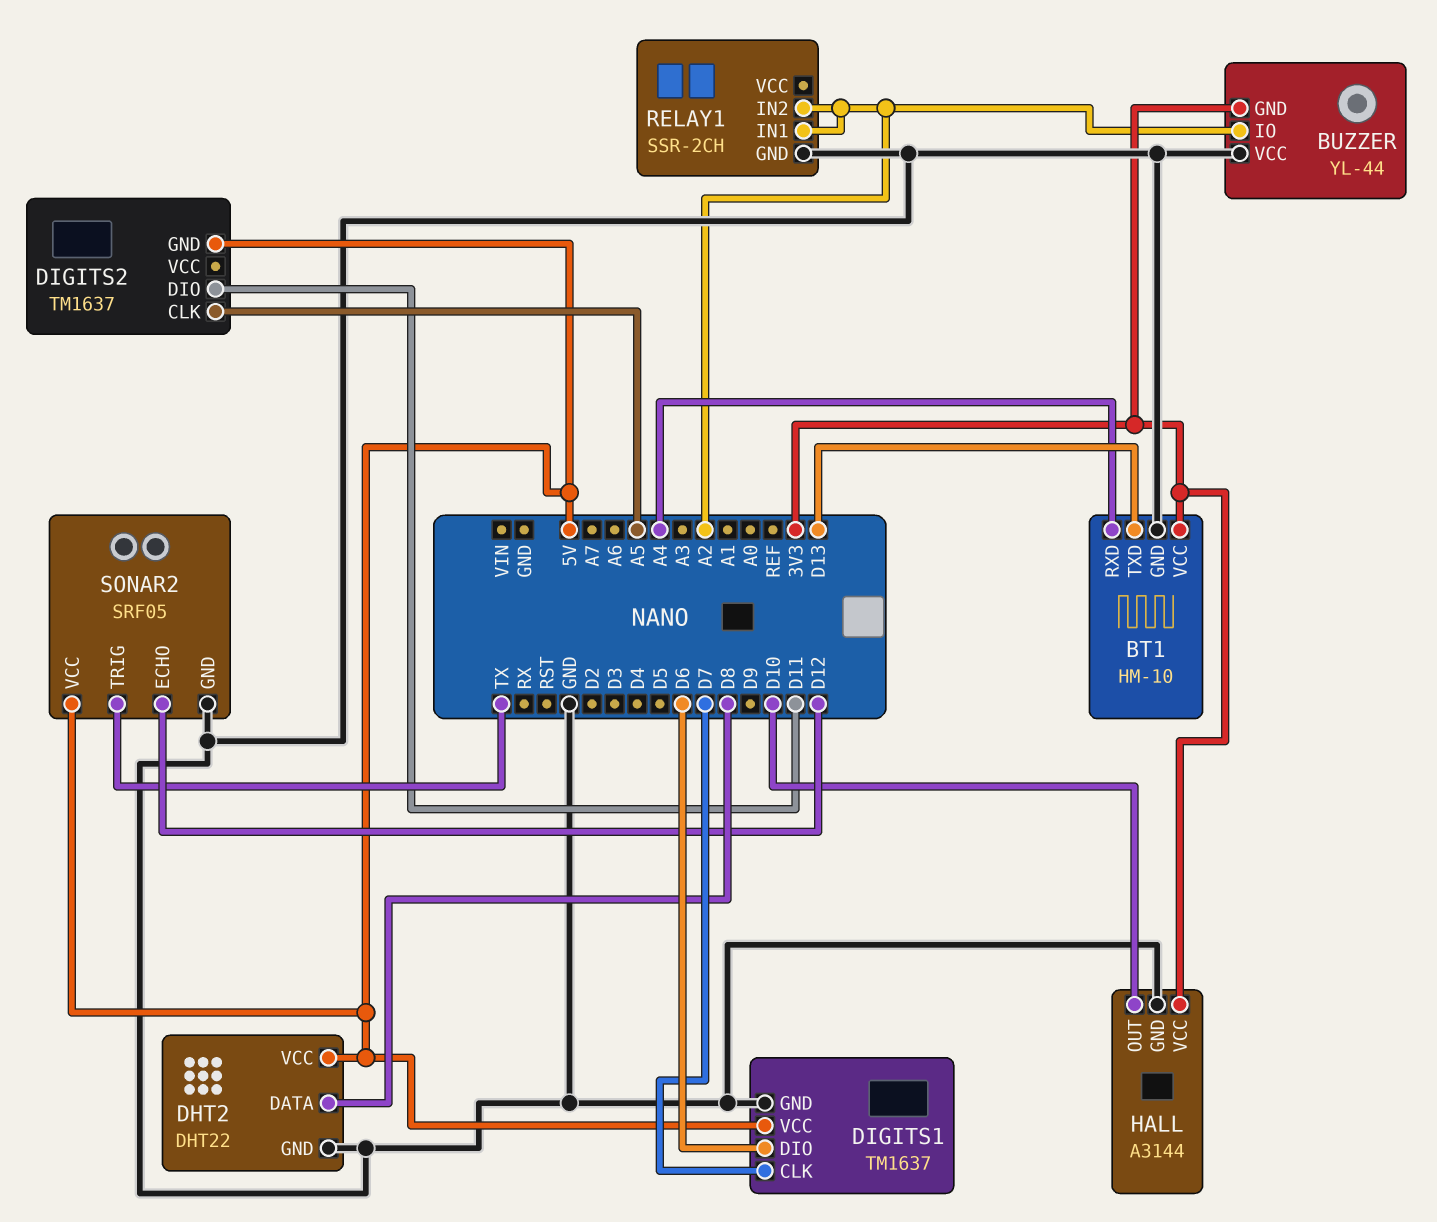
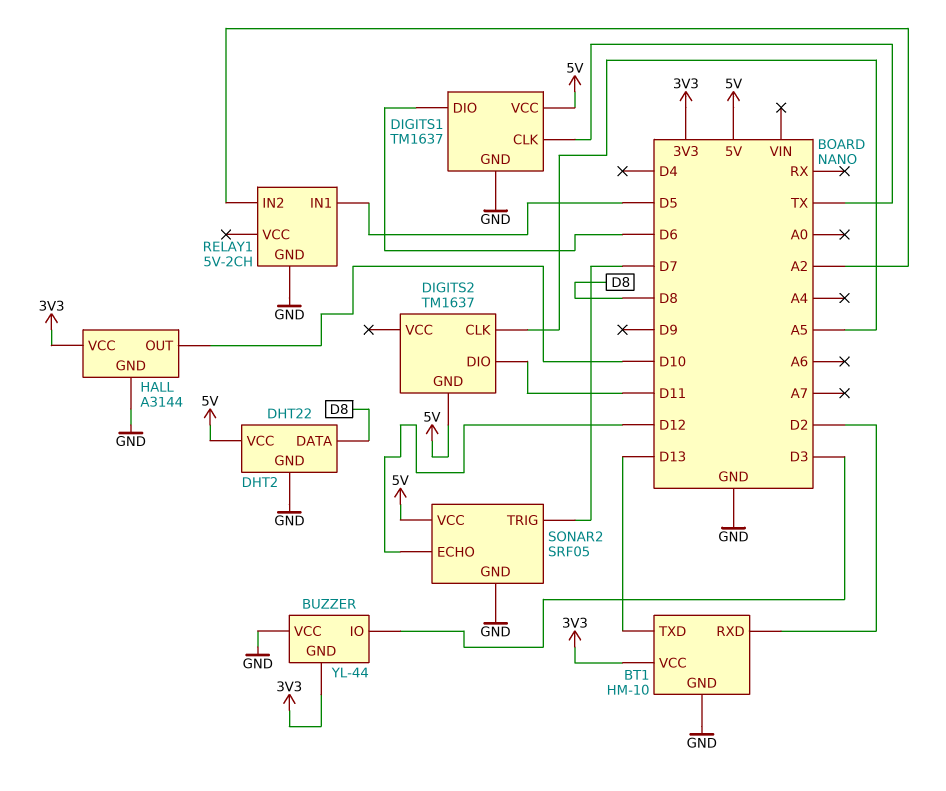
BT1 pin RXD: A4 -> D2
BUZZER pin IO: A2 -> D3
DIGITS1 pin CLK: D7 -> TX
RELAY1: SSR-2CH -> 5V-2CH
RELAY1 pin IN1: A2 -> D5
SONAR2 pin TRIG: TX -> D7

